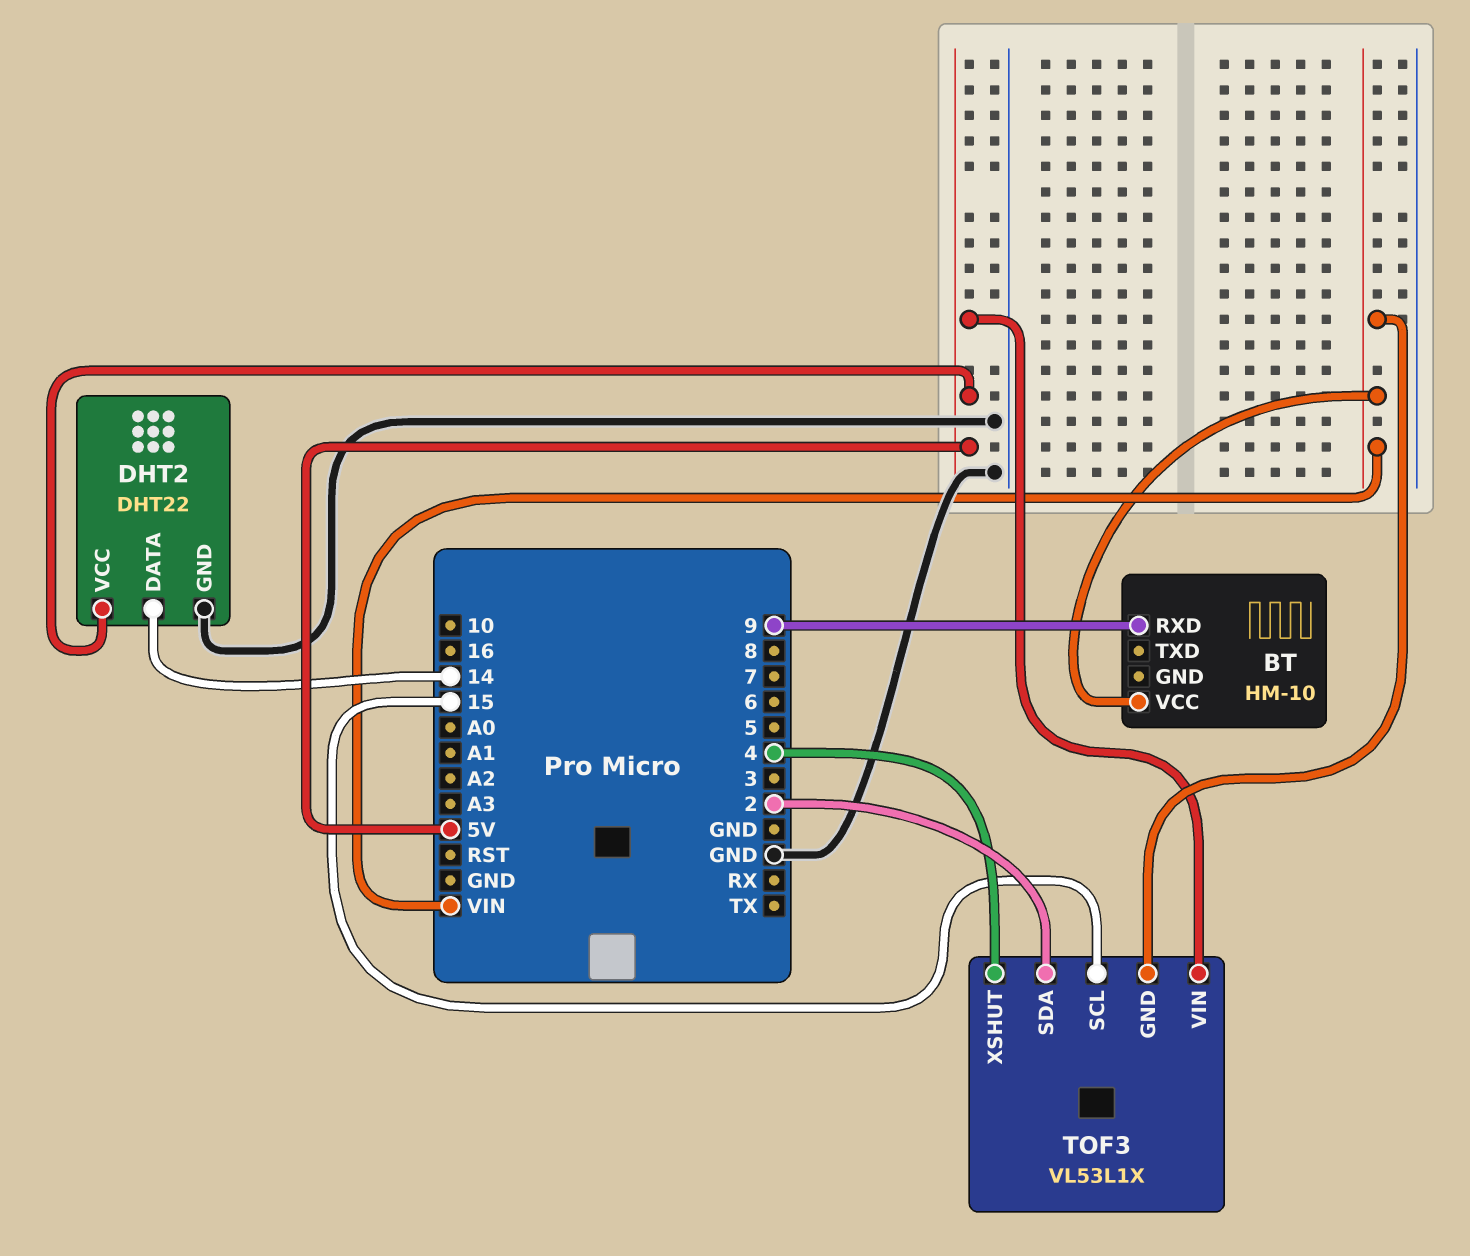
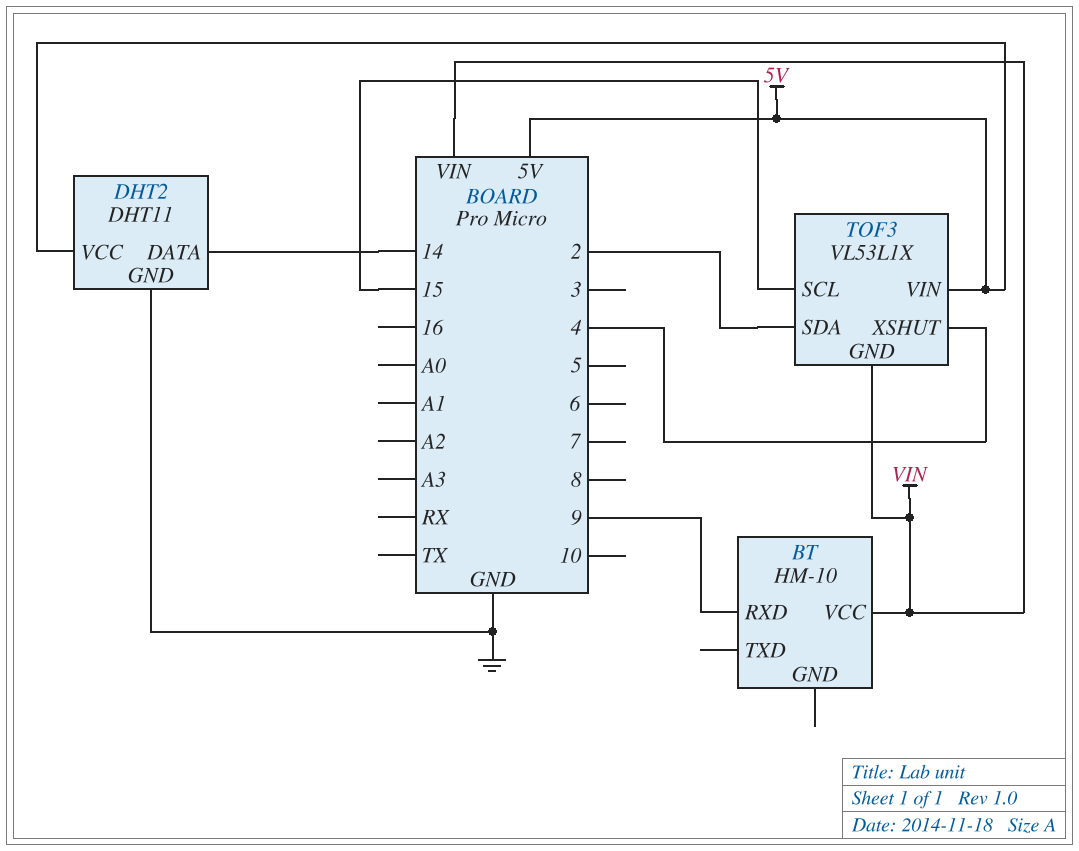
DHT2: DHT22 -> DHT11

